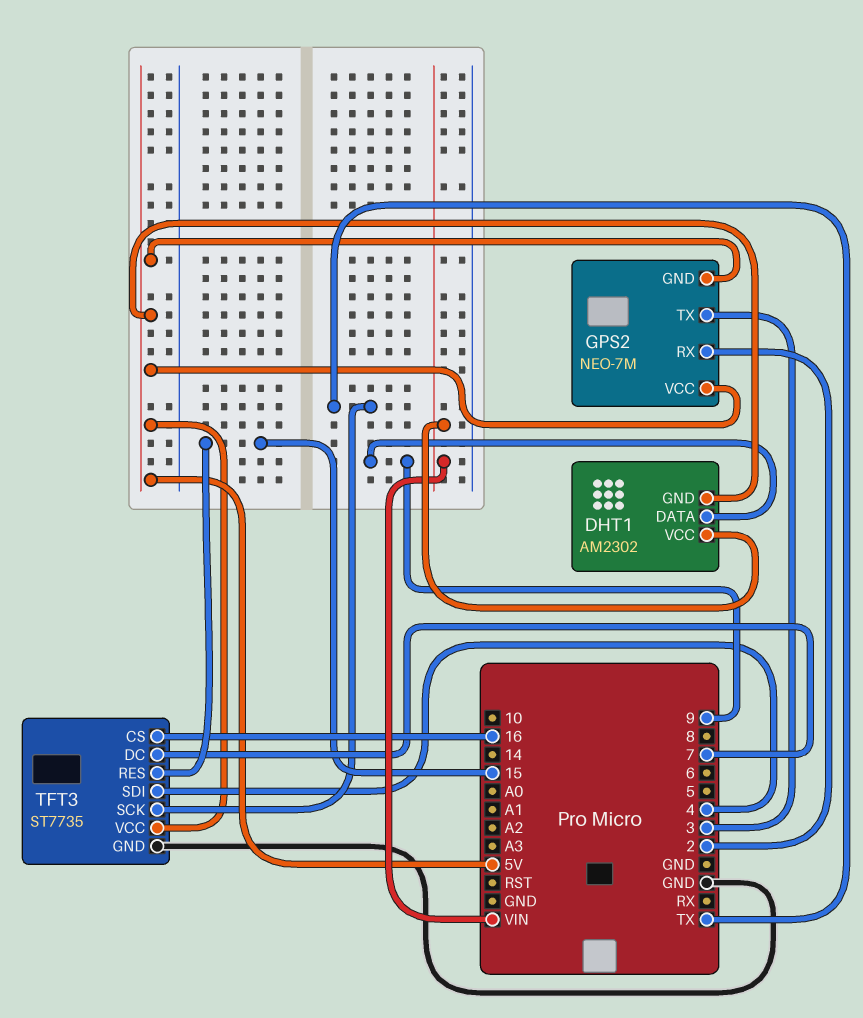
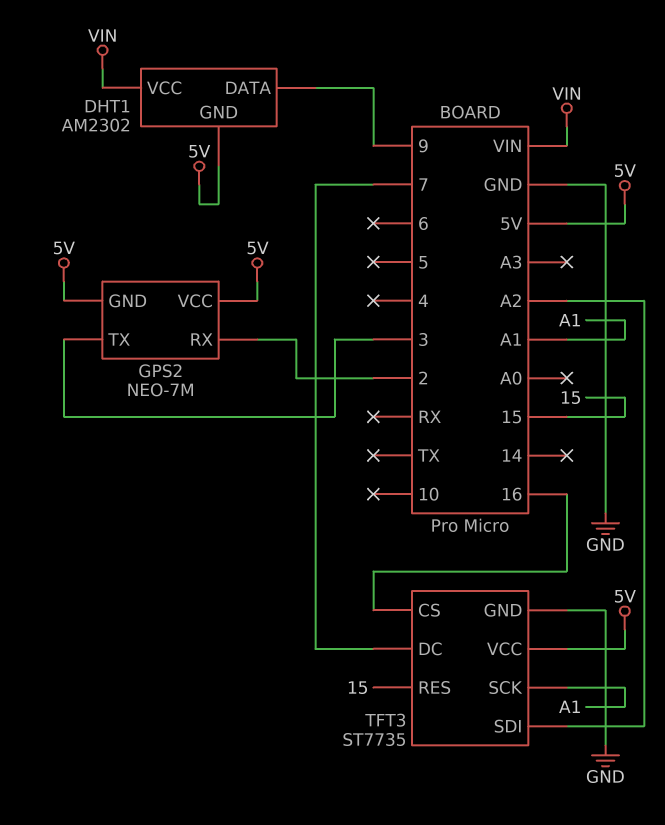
TFT3 pin SCK: TX -> A1
TFT3 pin SDI: 4 -> A2

